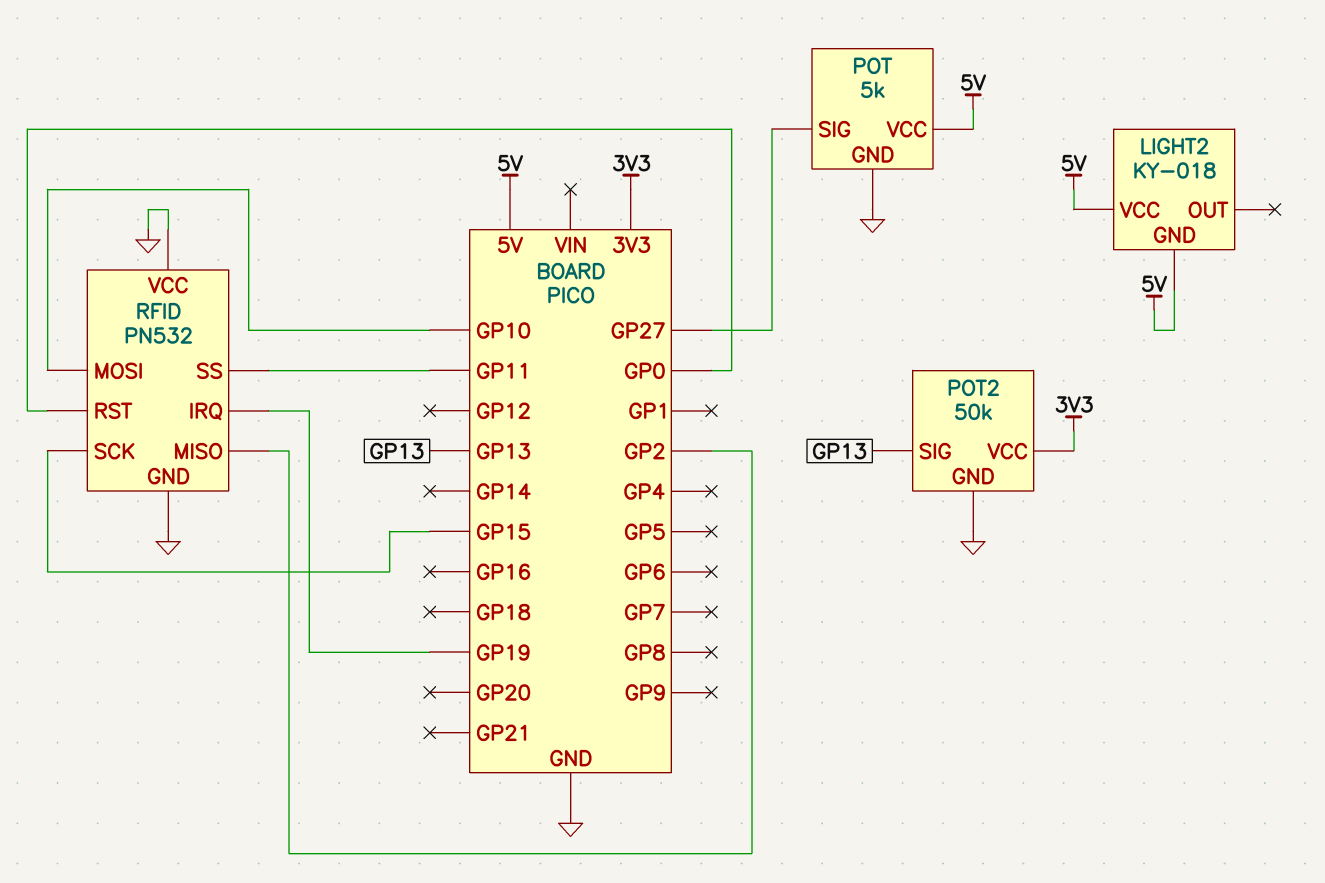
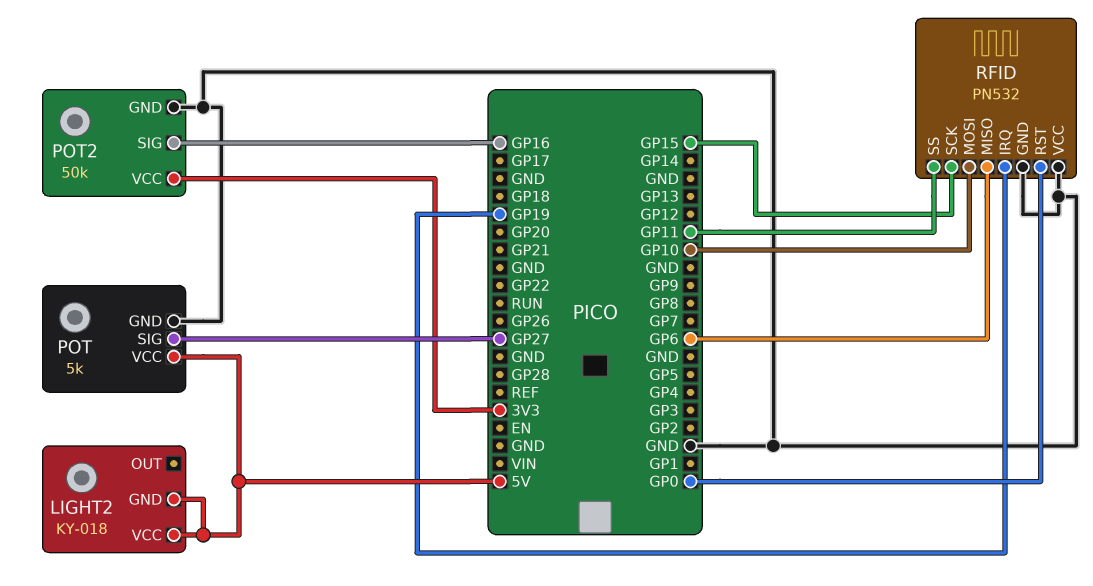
POT2 pin SIG: GP13 -> GP16
RFID pin MISO: GP2 -> GP6

